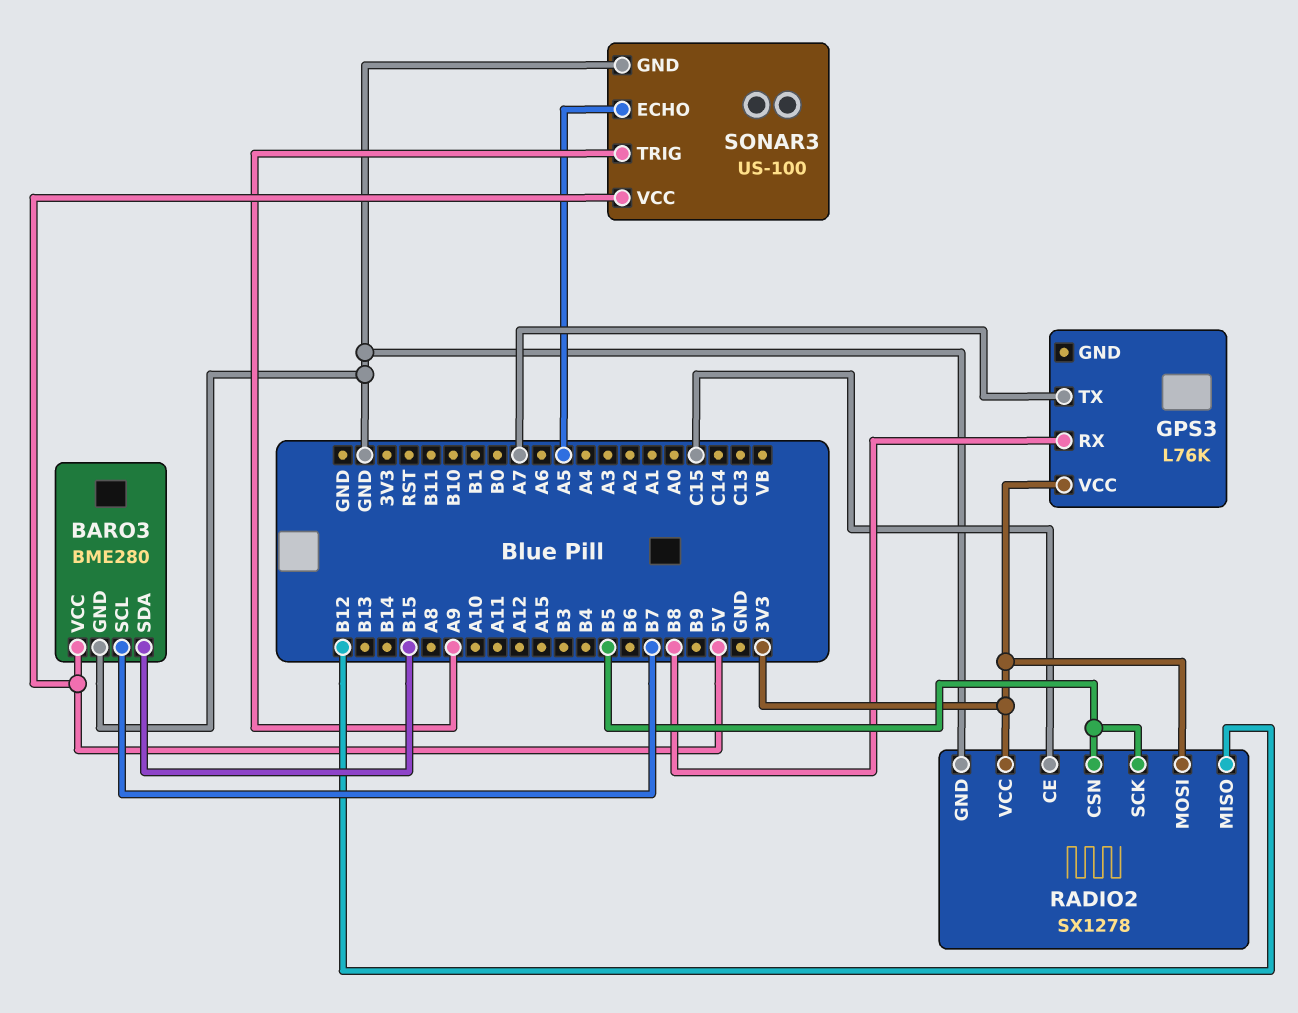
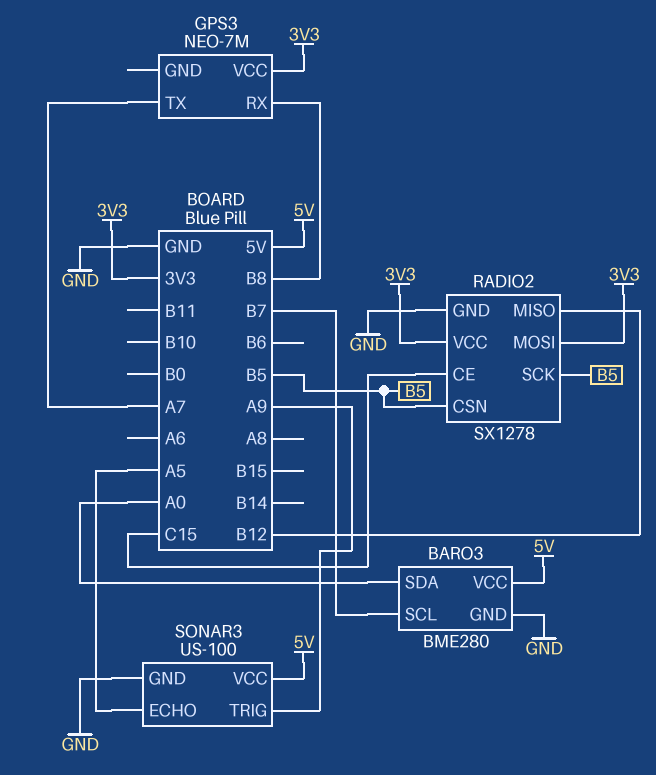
BARO3 pin SDA: B15 -> A0
GPS3: L76K -> NEO-7M

